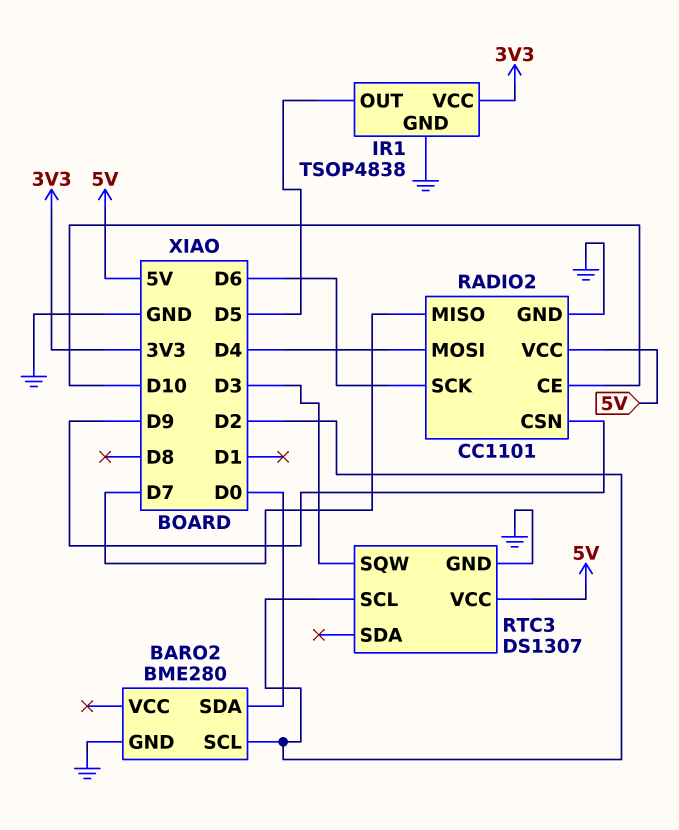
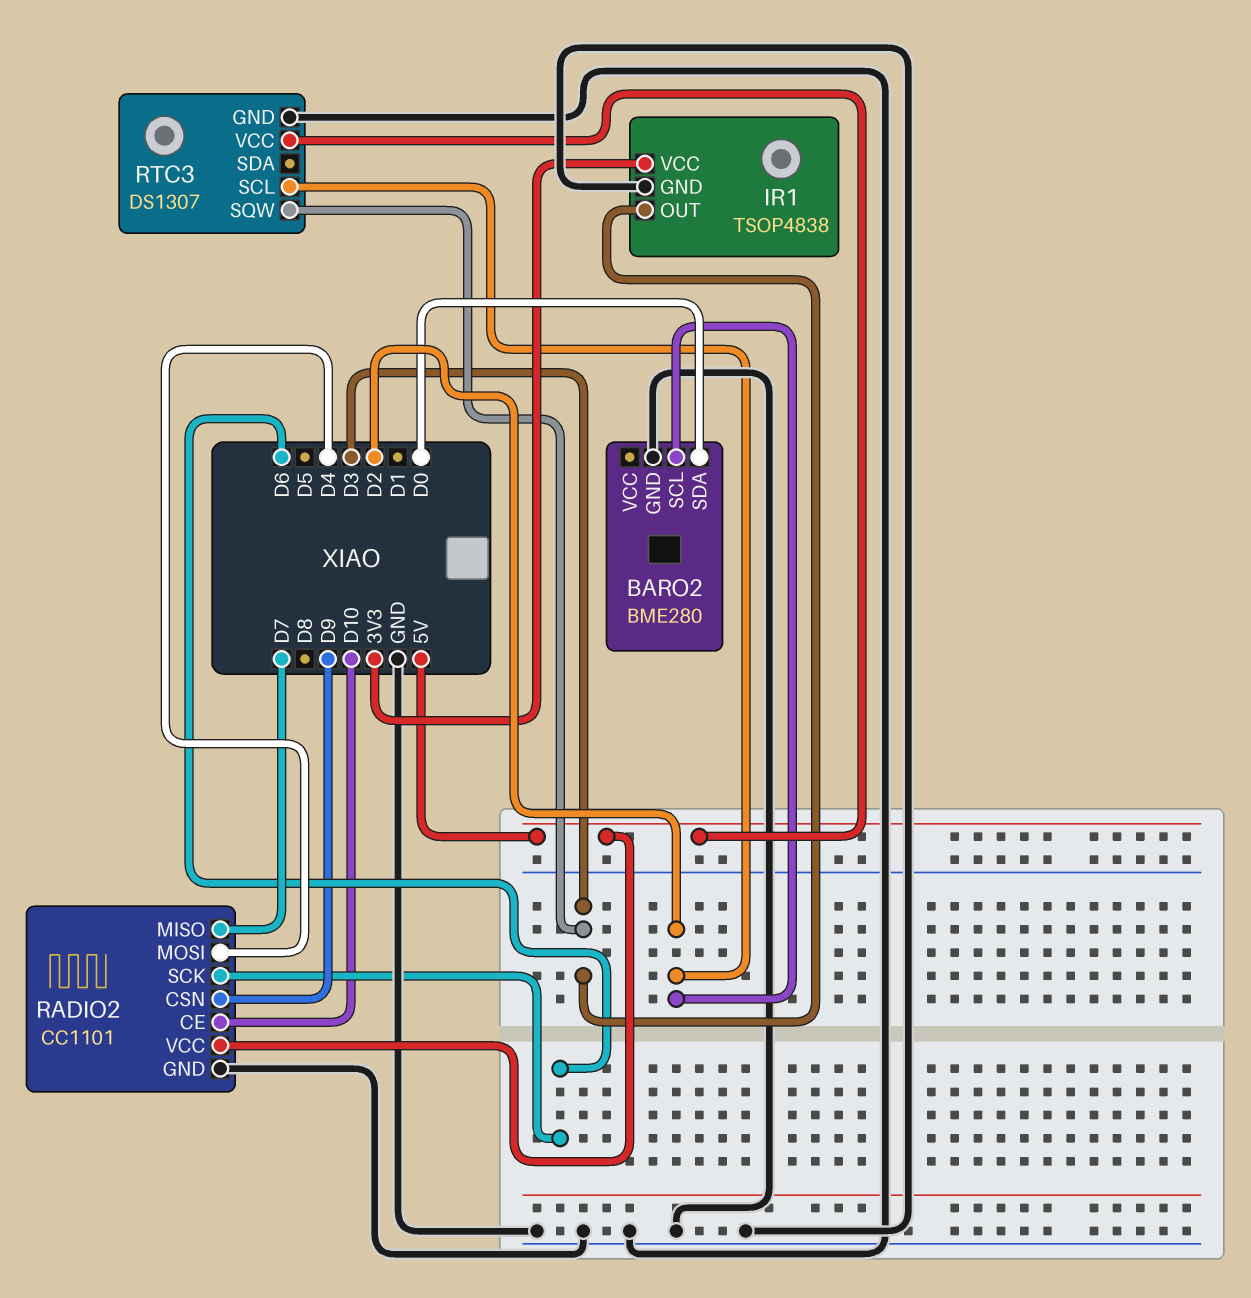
IR1 pin OUT: D5 -> D3

